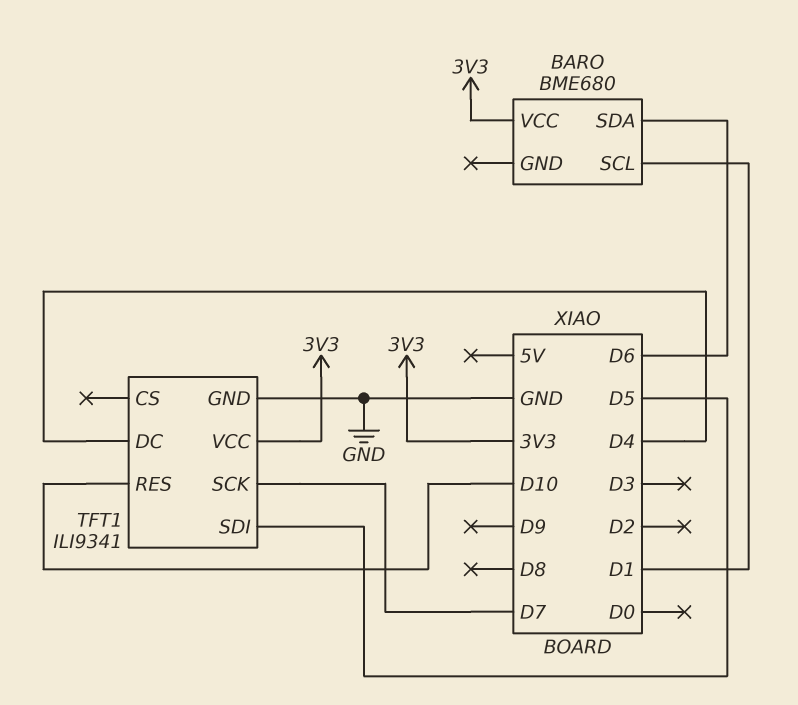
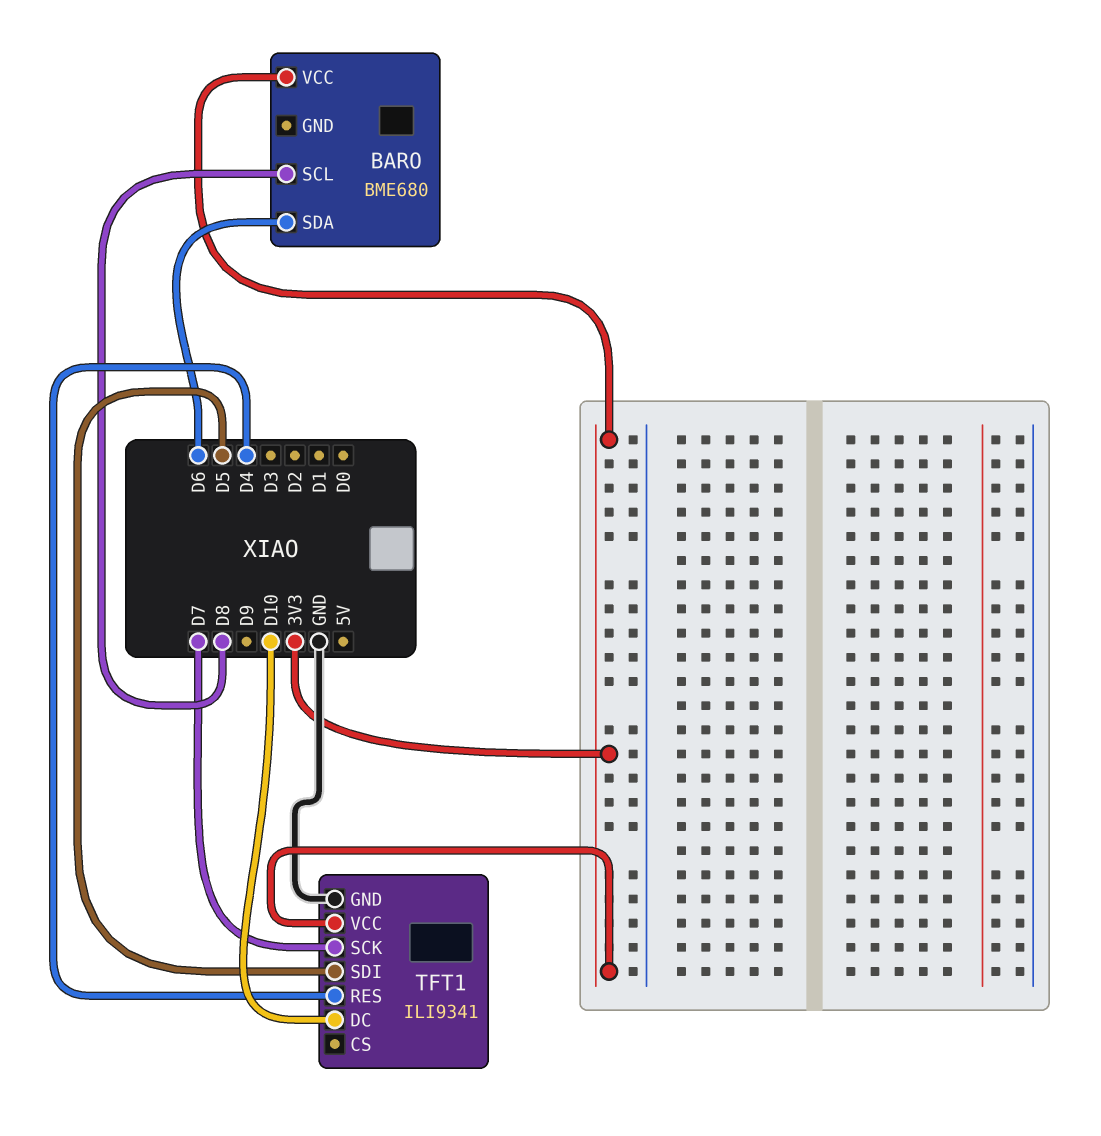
BARO pin SCL: D1 -> D8
TFT1 pin DC: D4 -> D10
TFT1 pin RES: D10 -> D4

